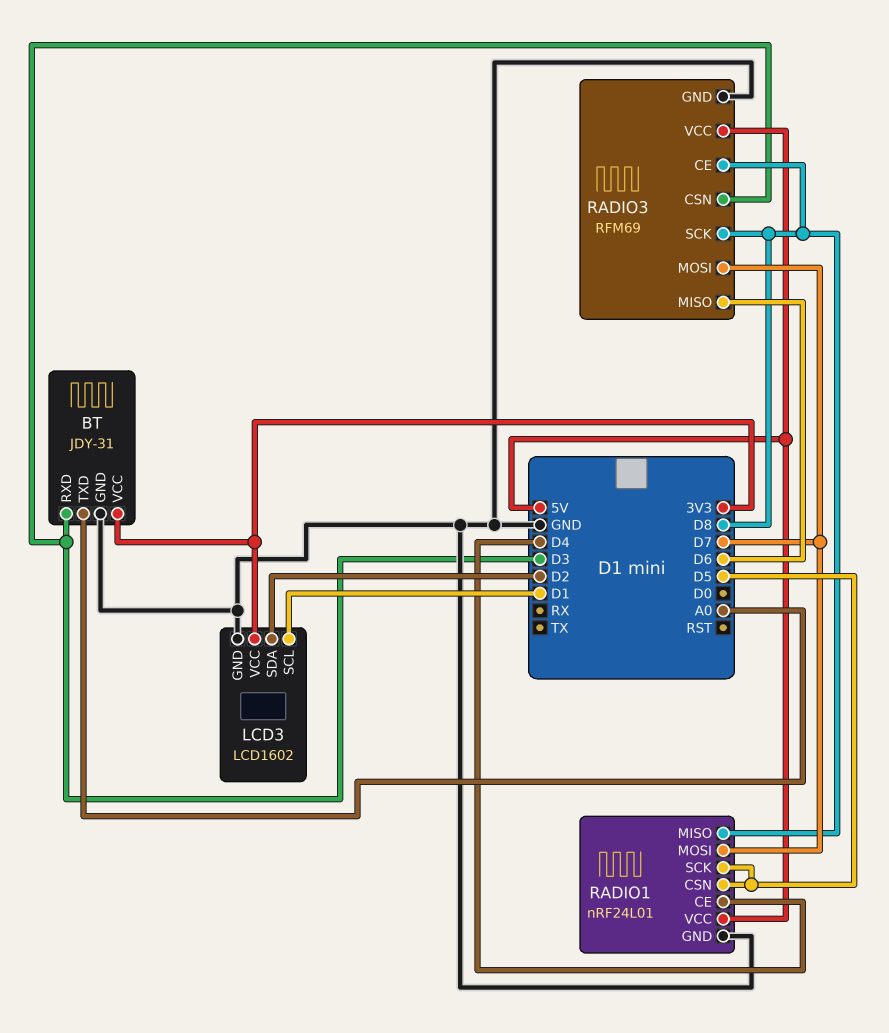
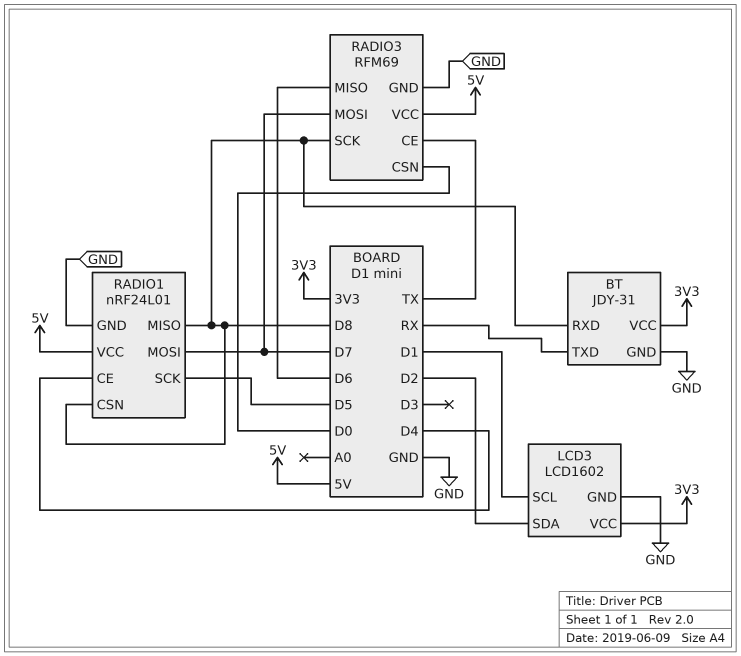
BT pin RXD: D3 -> D8
BT pin TXD: A0 -> RX
RADIO1 pin CSN: D5 -> D8
RADIO3 pin CE: D8 -> TX
RADIO3 pin CSN: D3 -> D0

